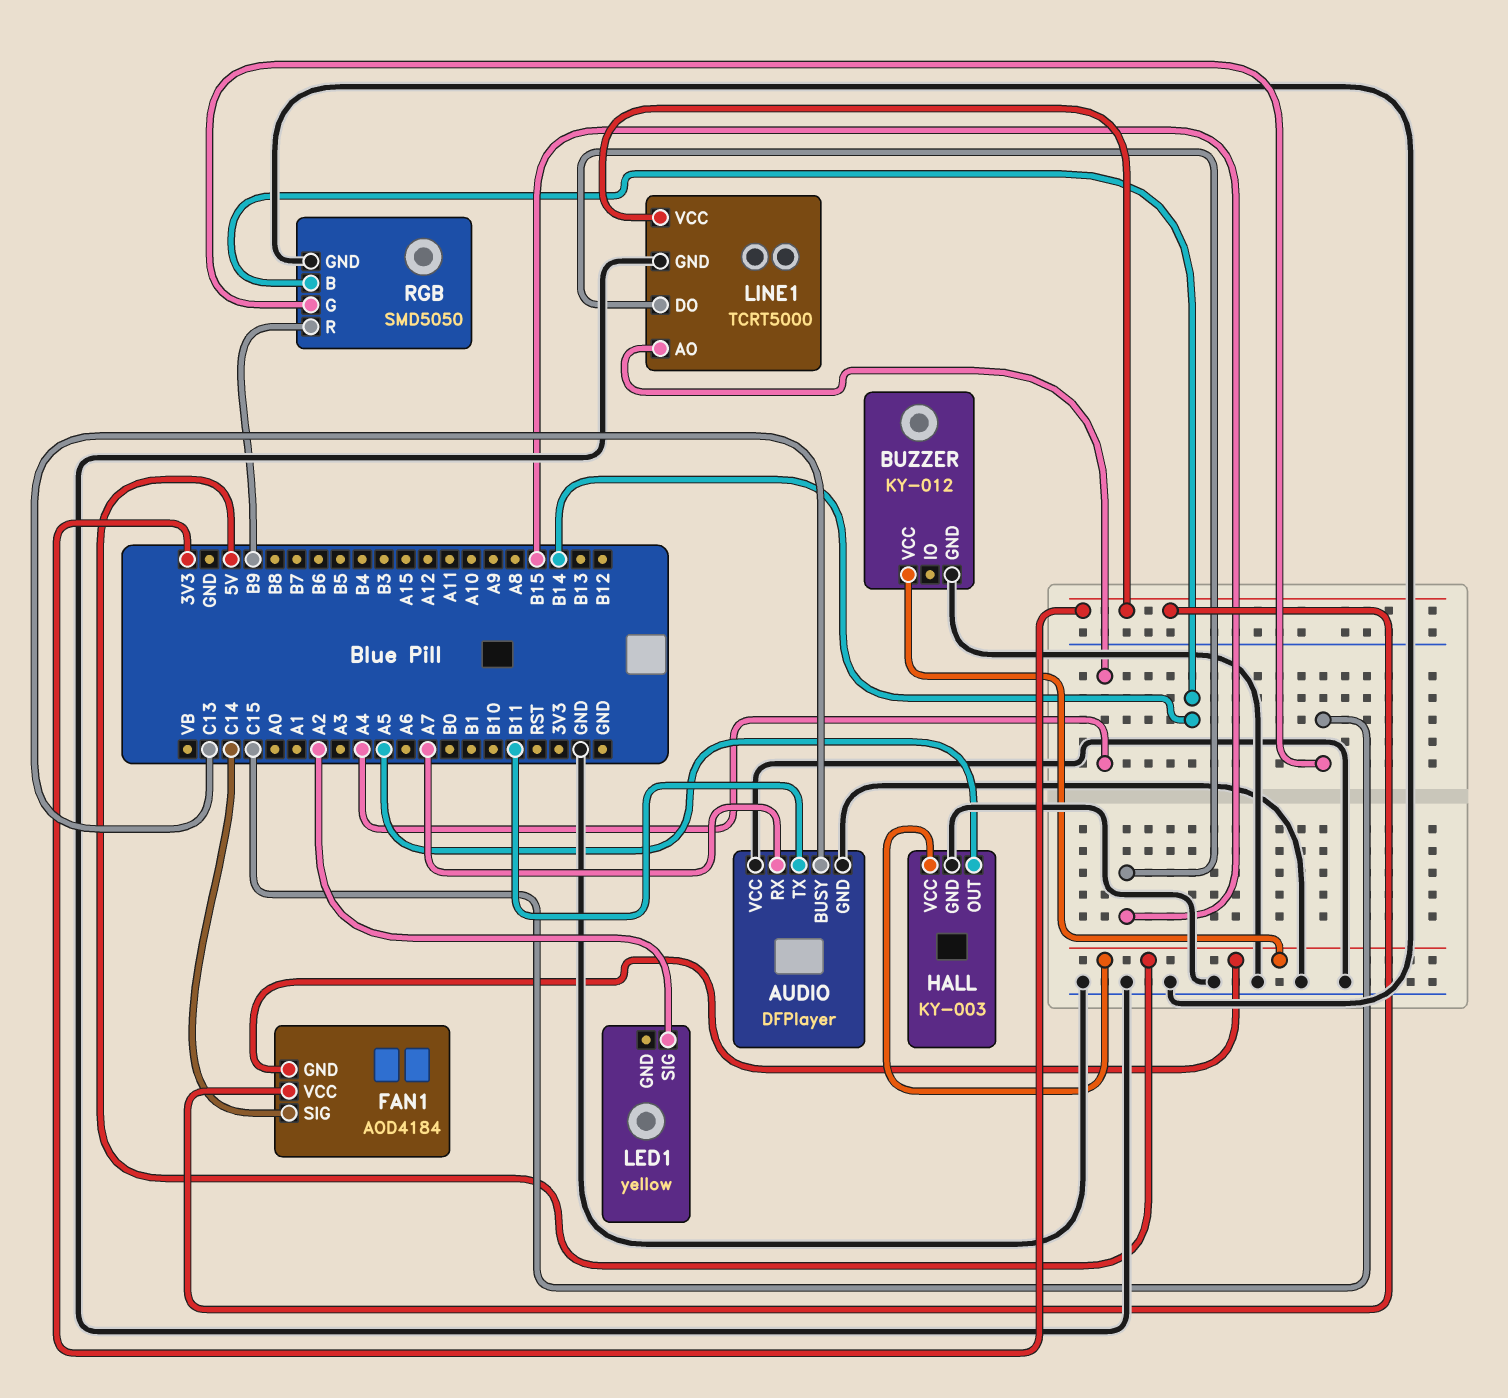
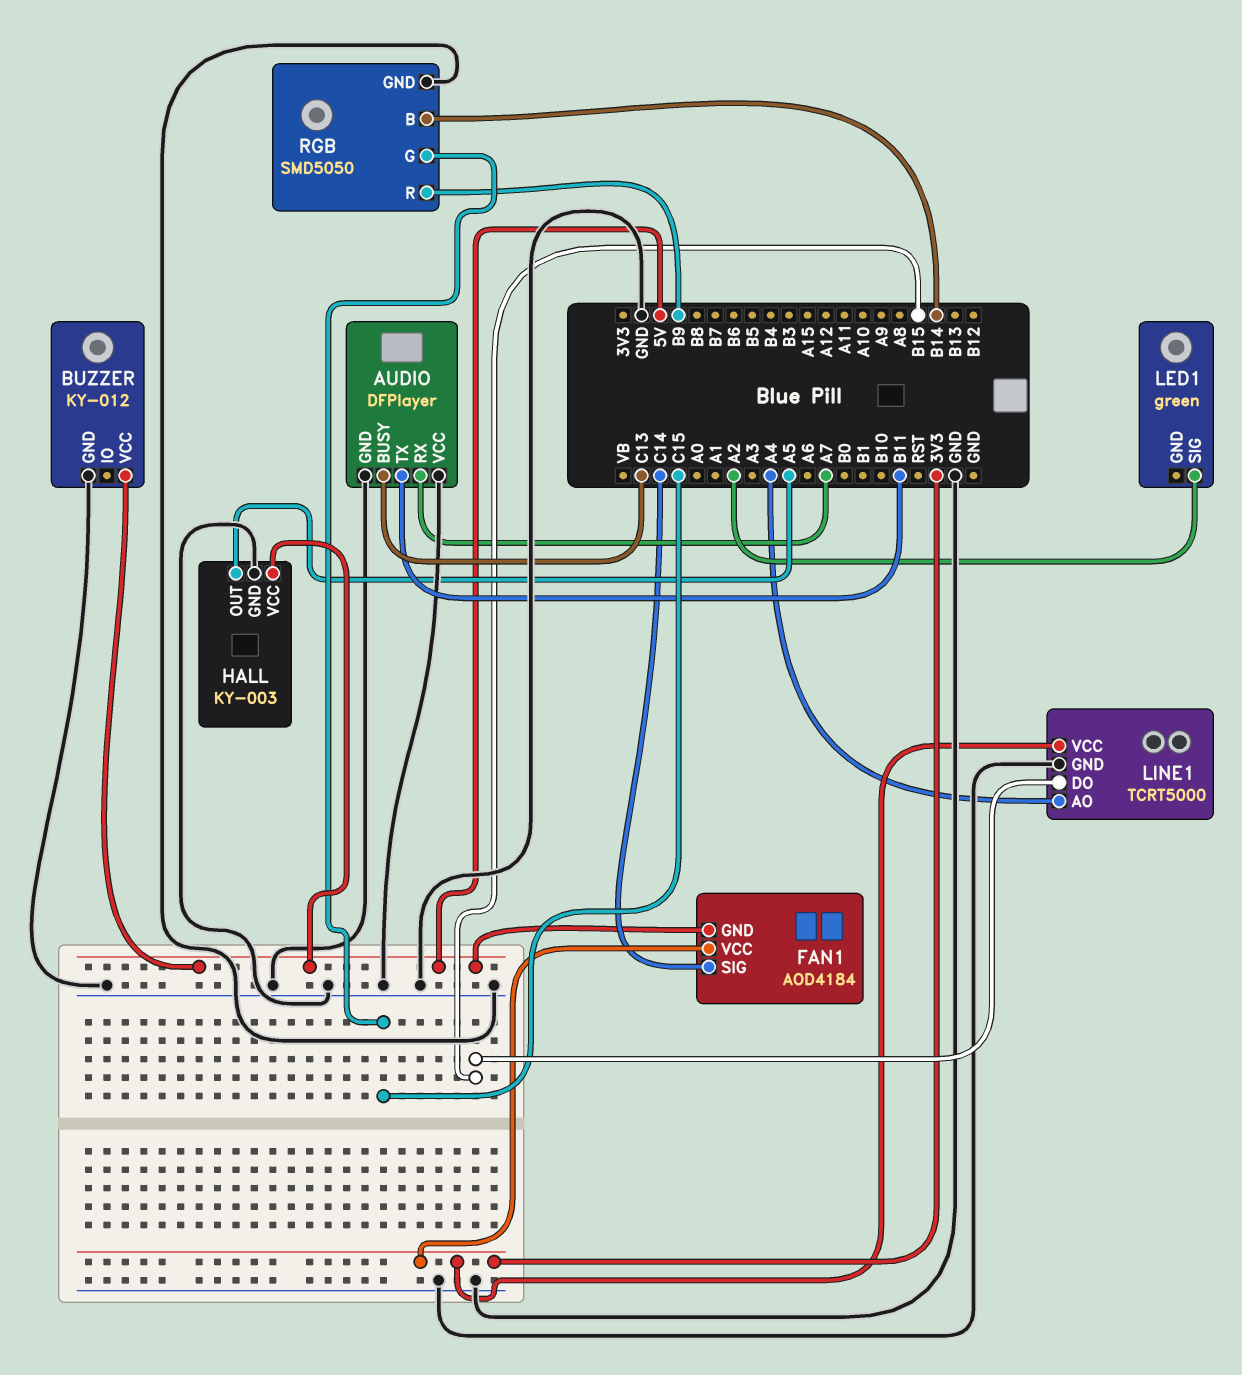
LED1: yellow -> green

